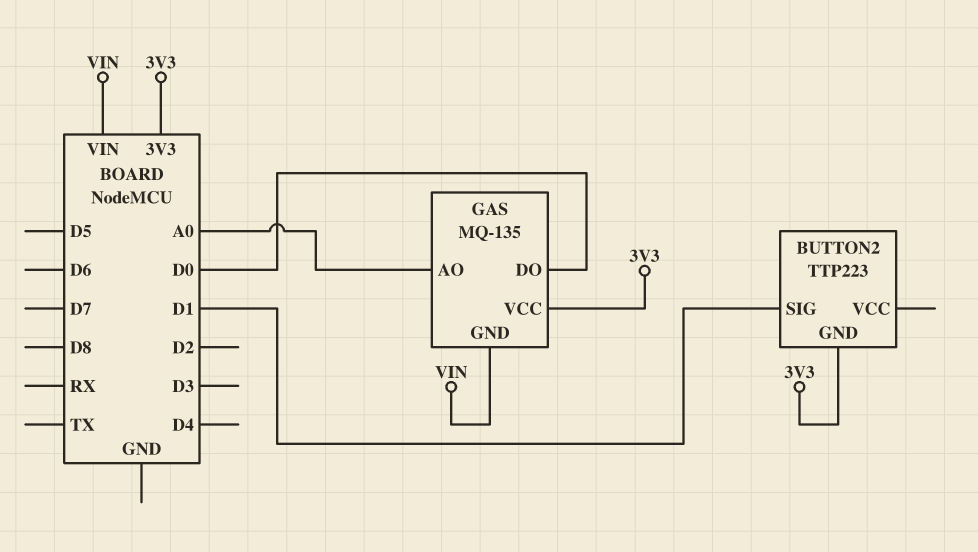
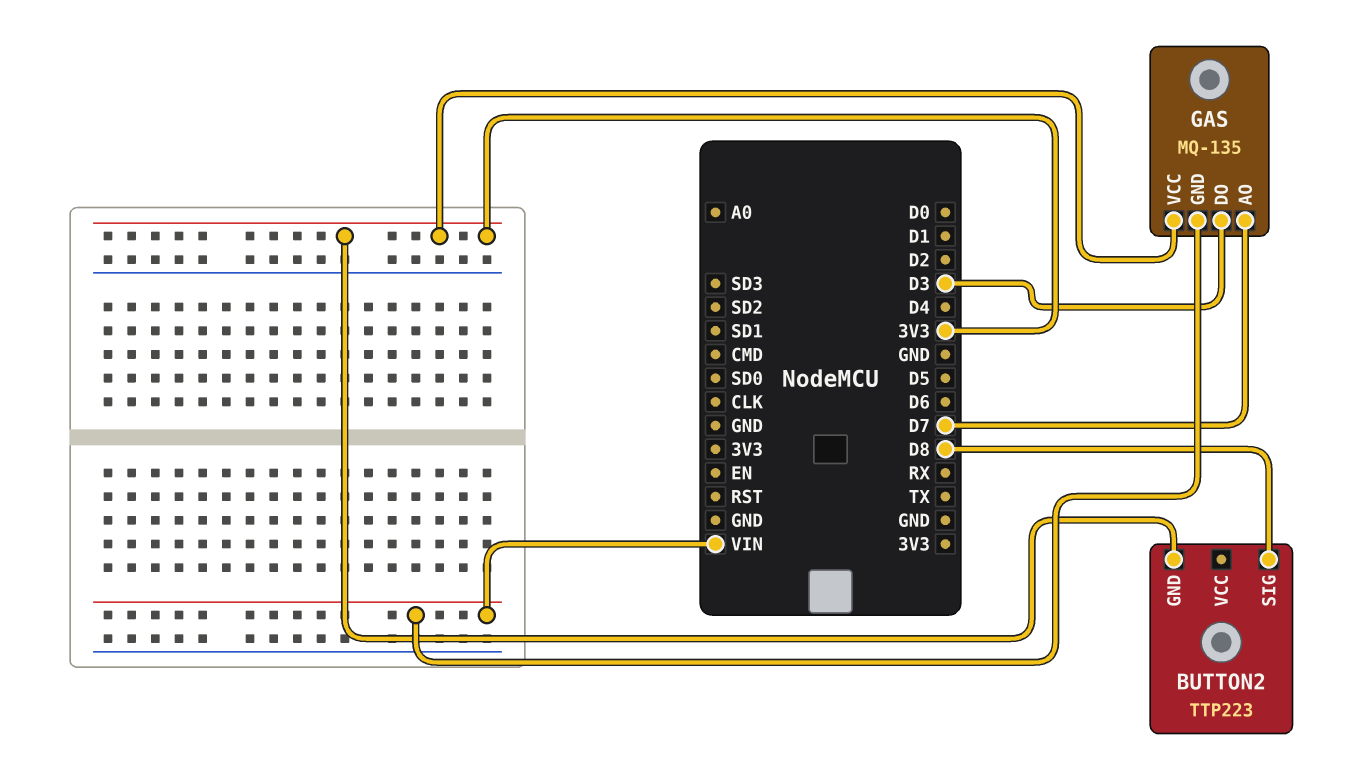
BUTTON2 pin SIG: D1 -> D8
GAS pin AO: A0 -> D7
GAS pin DO: D0 -> D3

